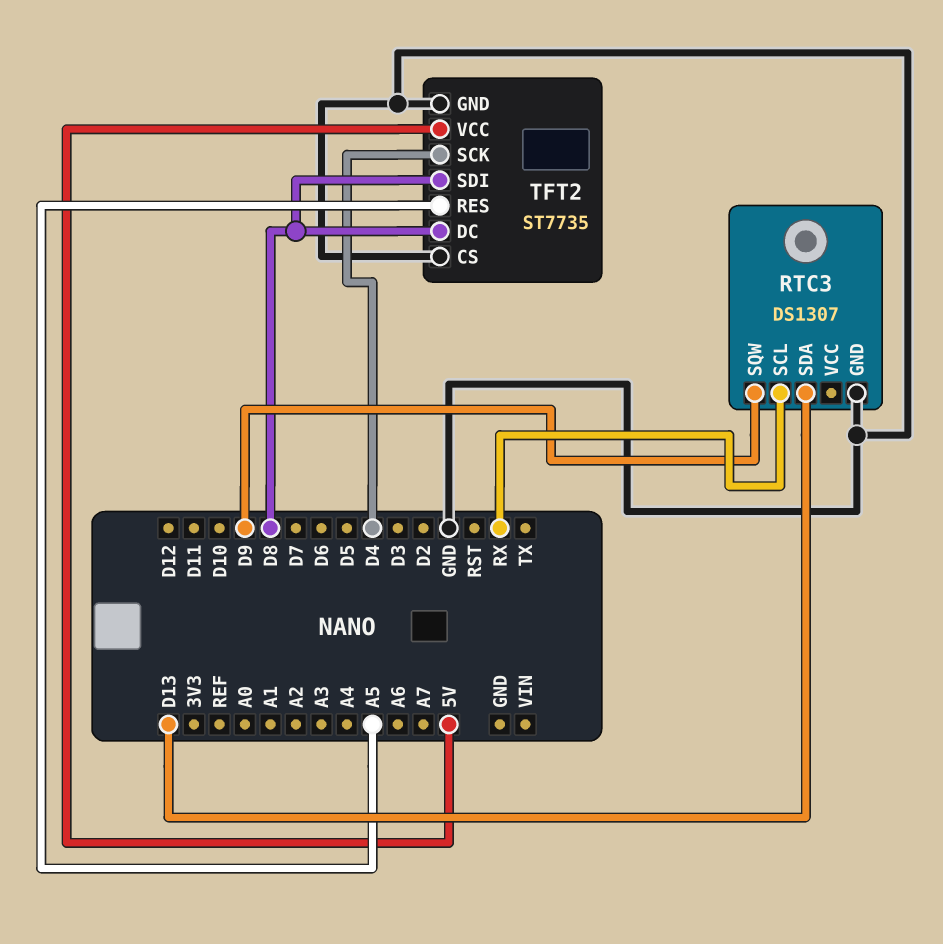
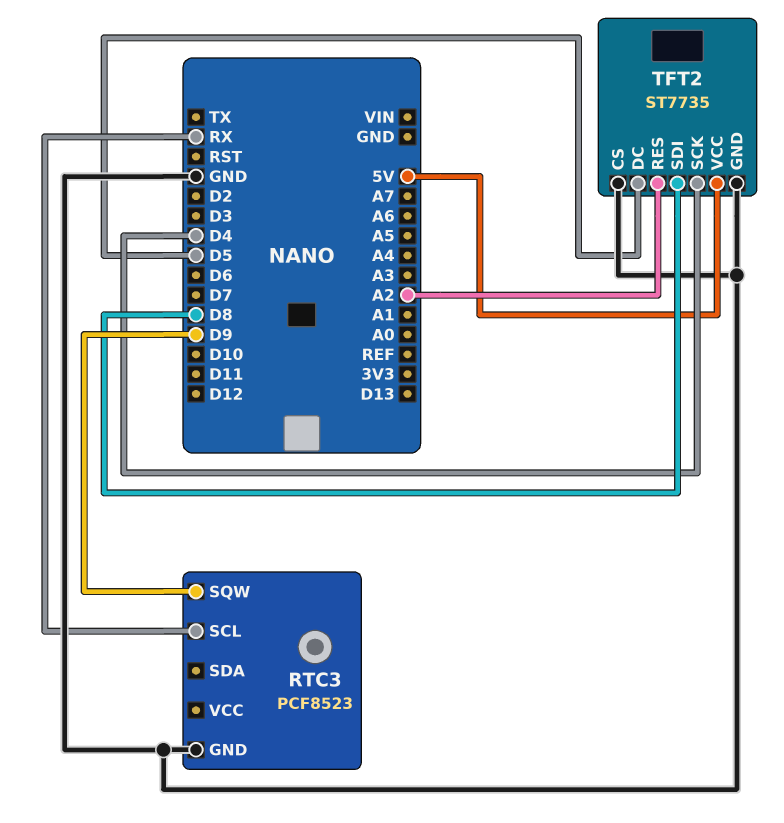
RTC3: DS1307 -> PCF8523
RTC3 pin SDA: D13 -> none
TFT2 pin DC: D8 -> D5
TFT2 pin RES: A5 -> A2

